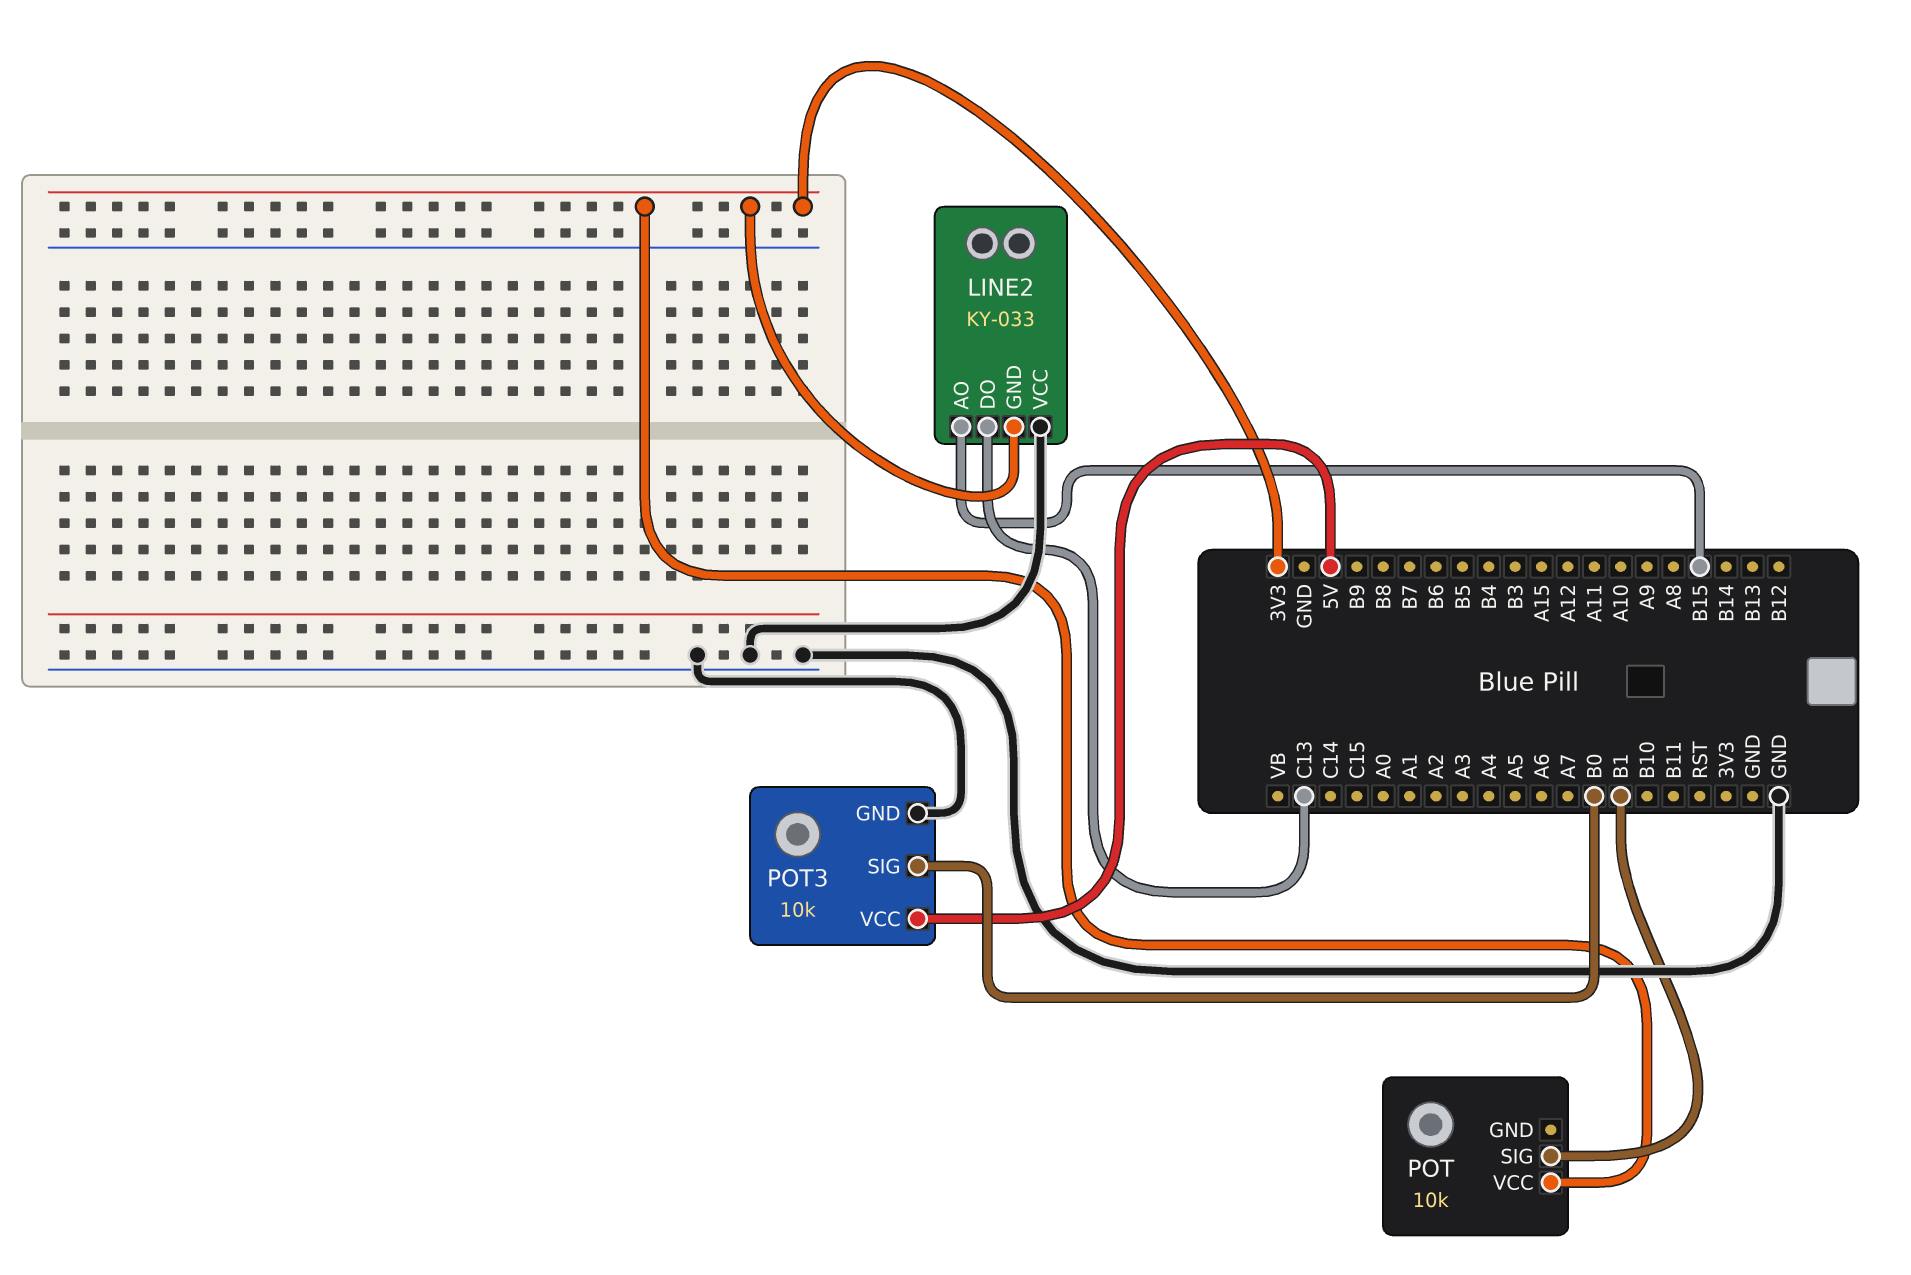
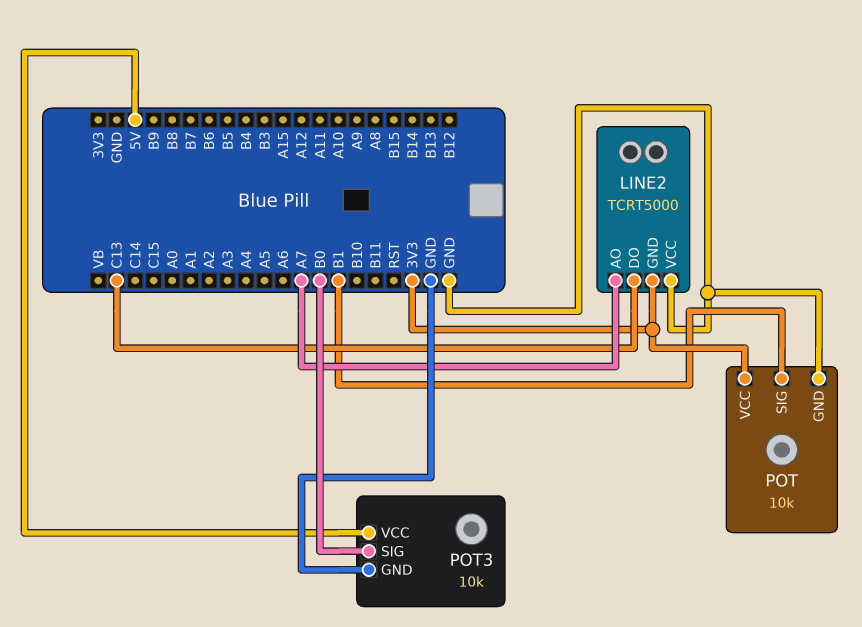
LINE2: KY-033 -> TCRT5000
LINE2 pin AO: B15 -> A7
POT pin GND: none -> GND

